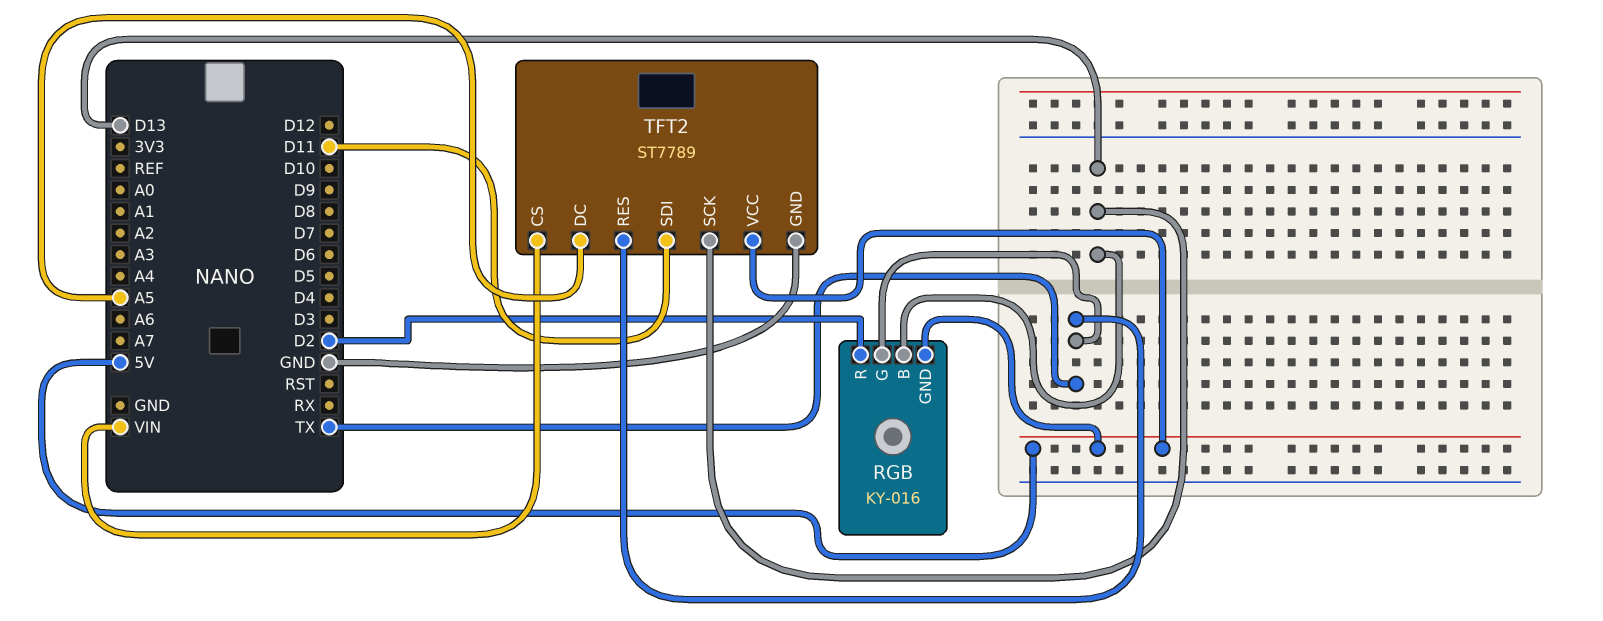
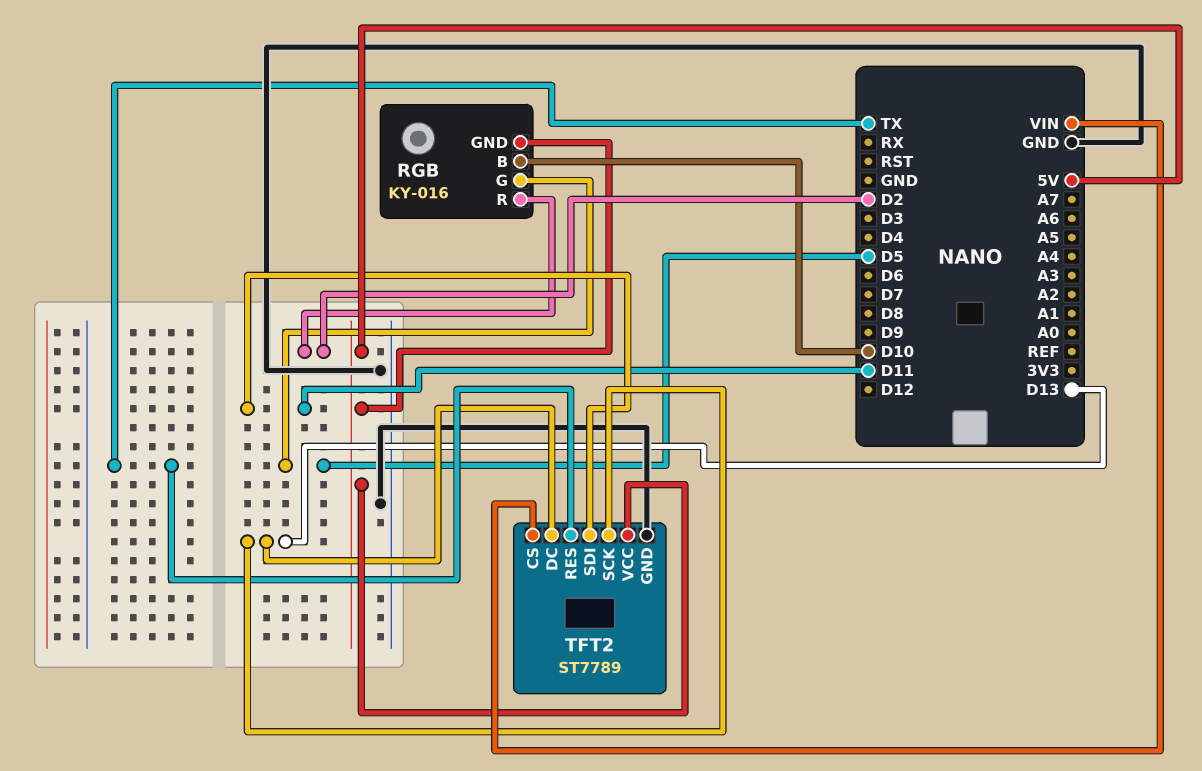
RGB pin B: D13 -> D10
RGB pin G: TX -> D5
TFT2 pin DC: A5 -> D13

